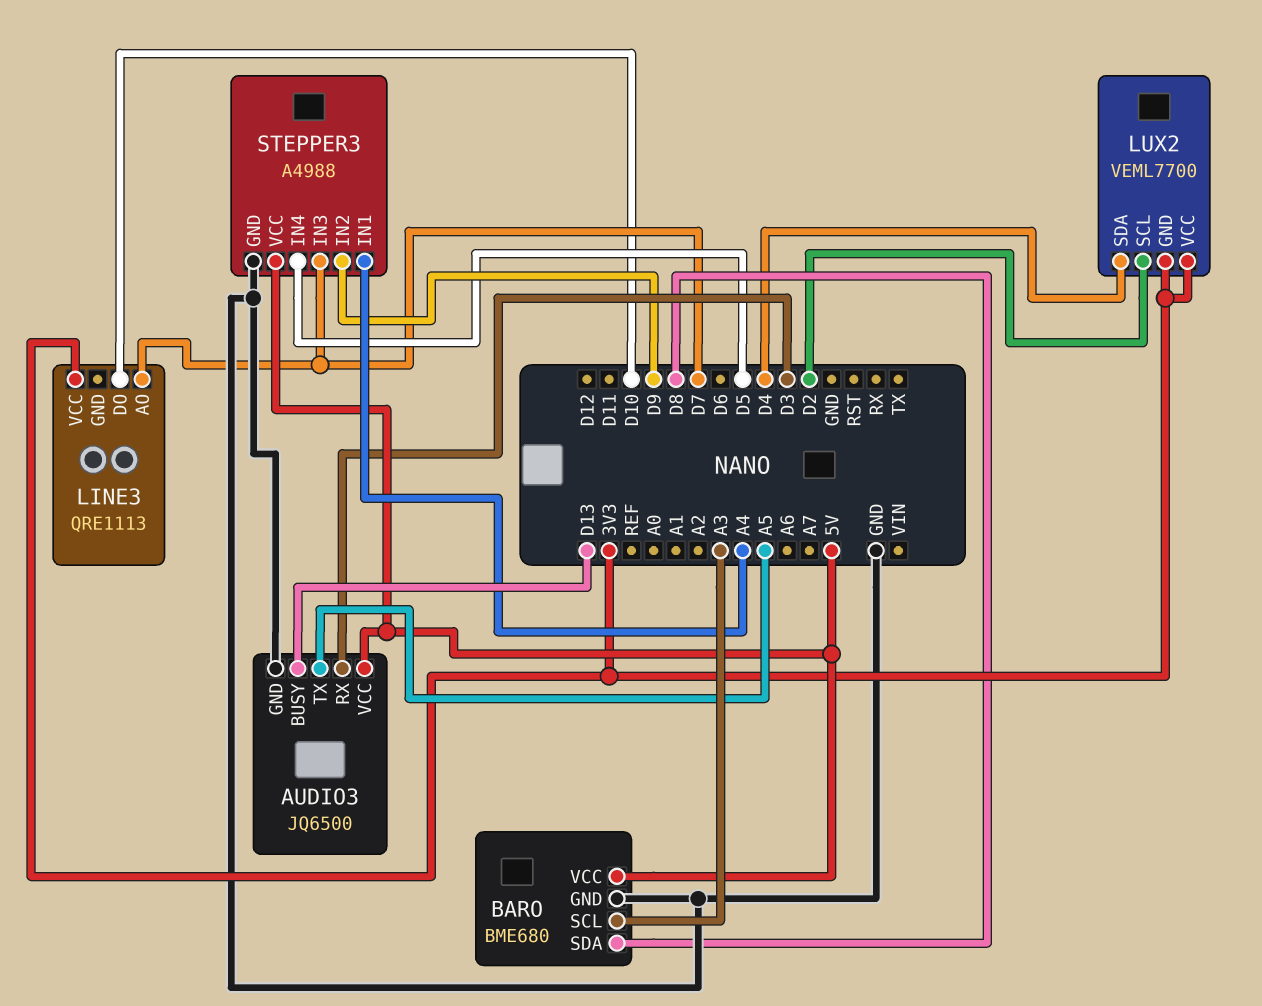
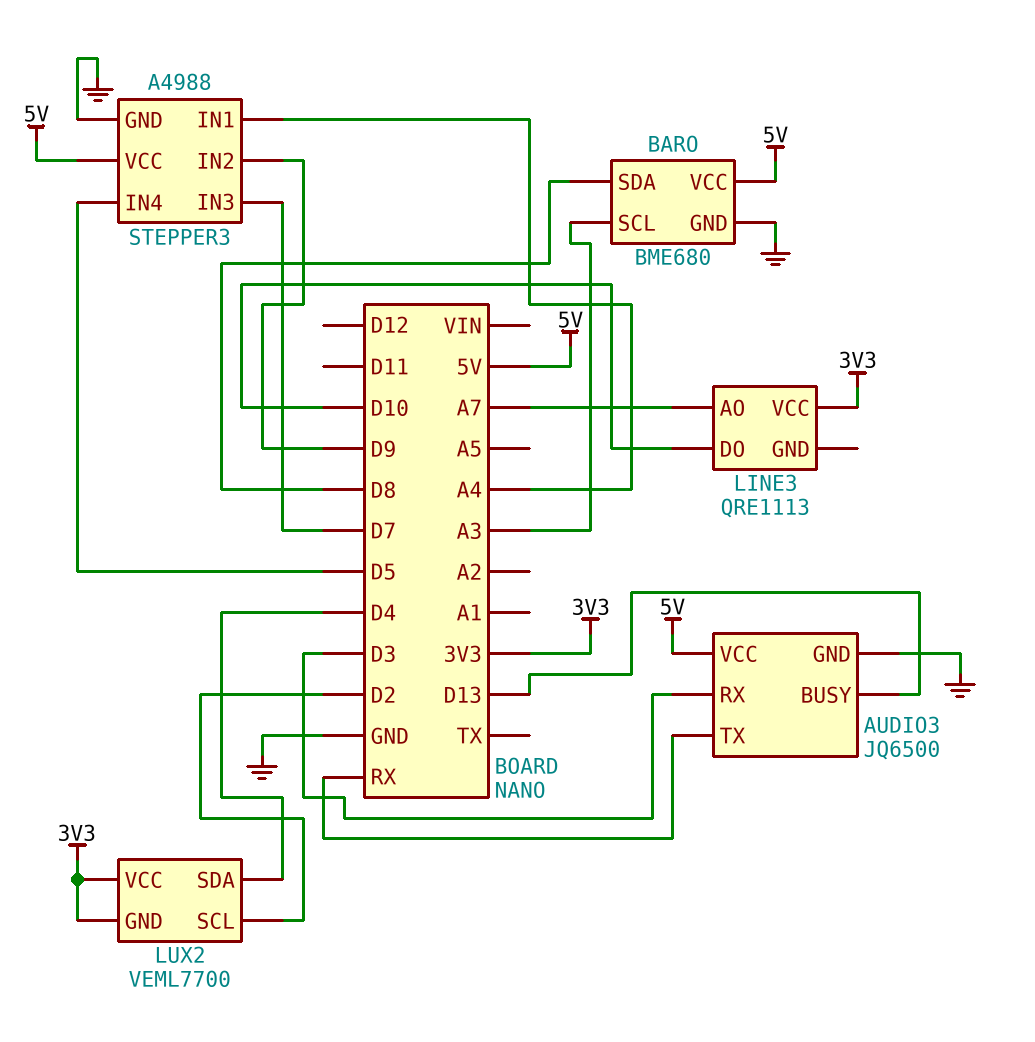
AUDIO3 pin TX: A5 -> RX
LINE3 pin AO: D7 -> A7

